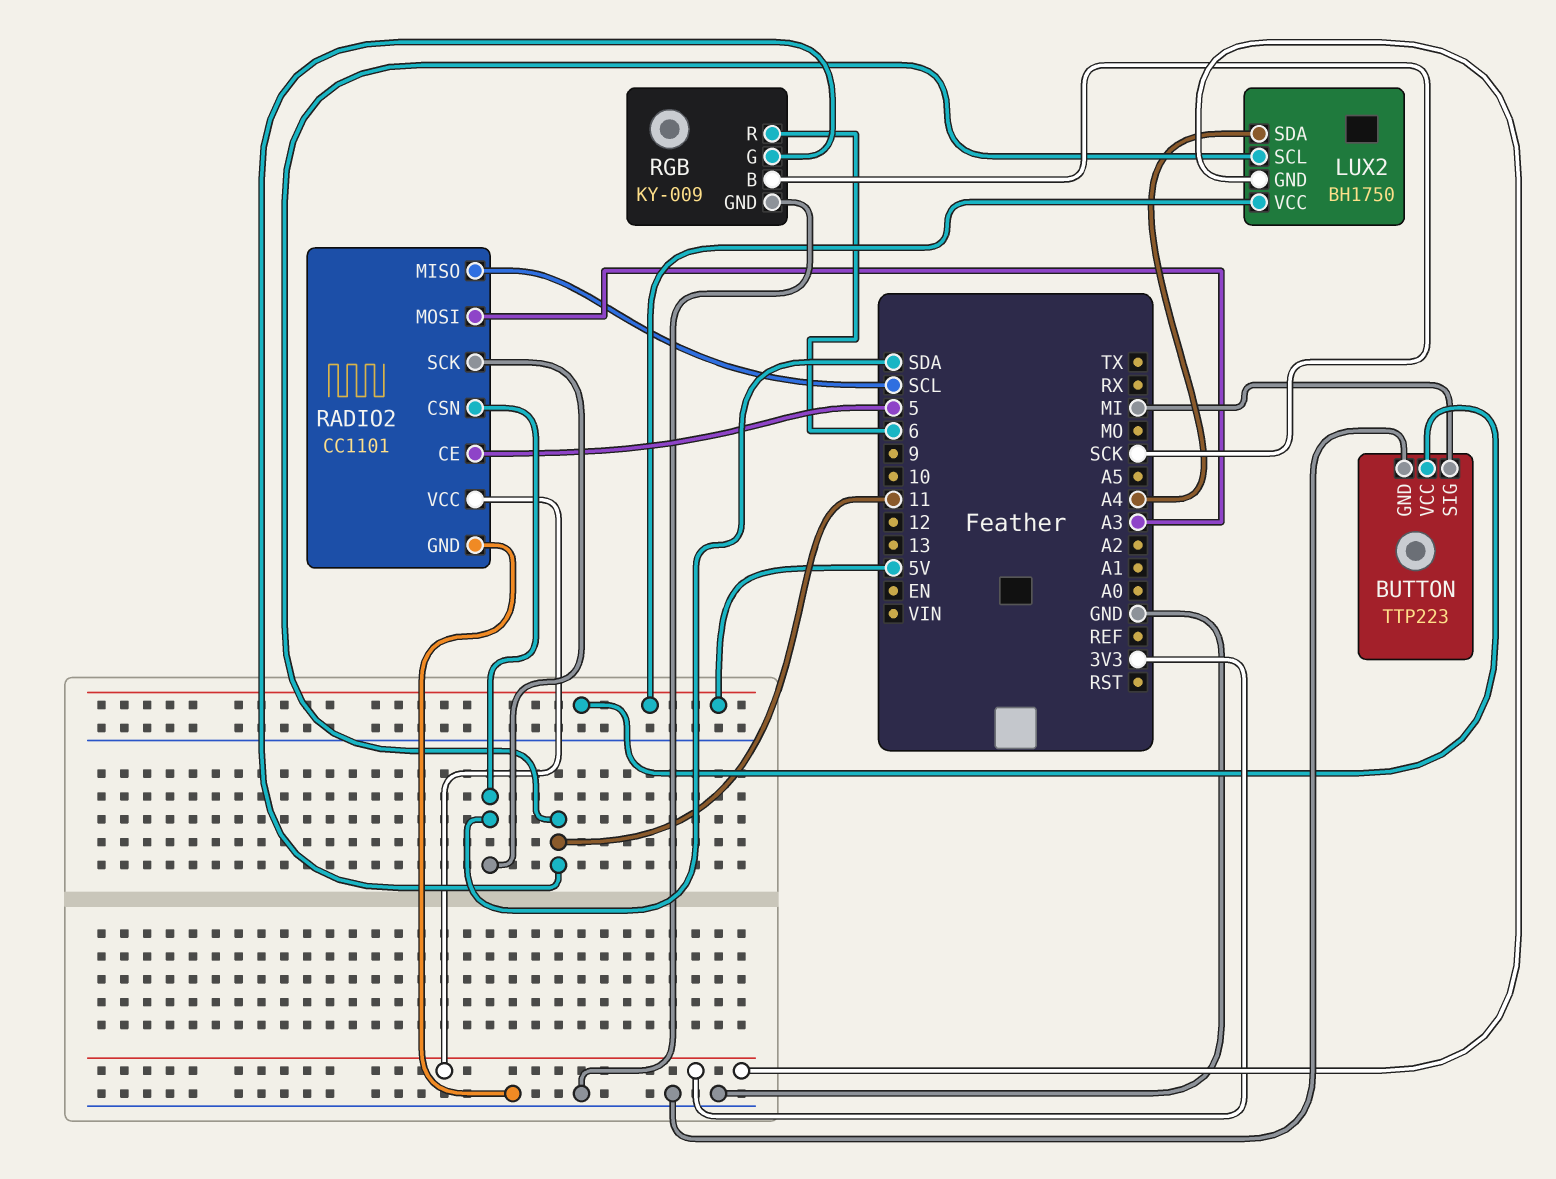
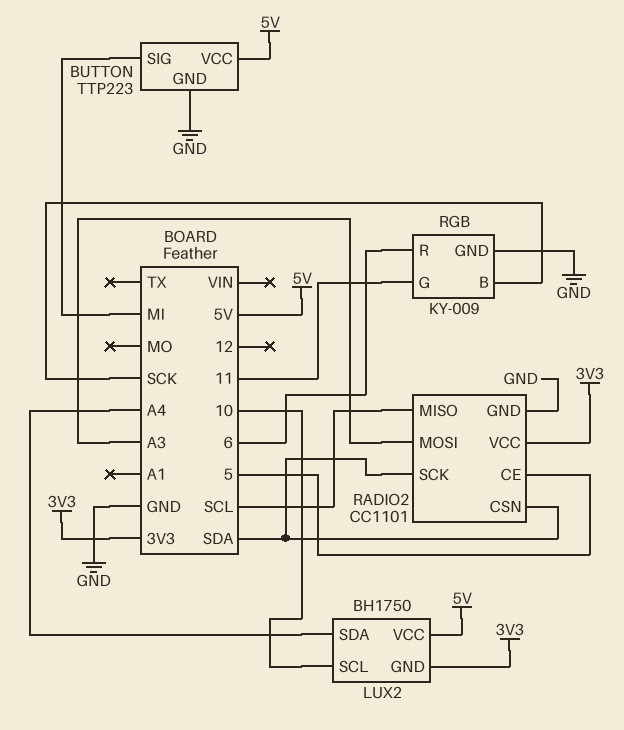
LUX2 pin SCL: 11 -> 10

